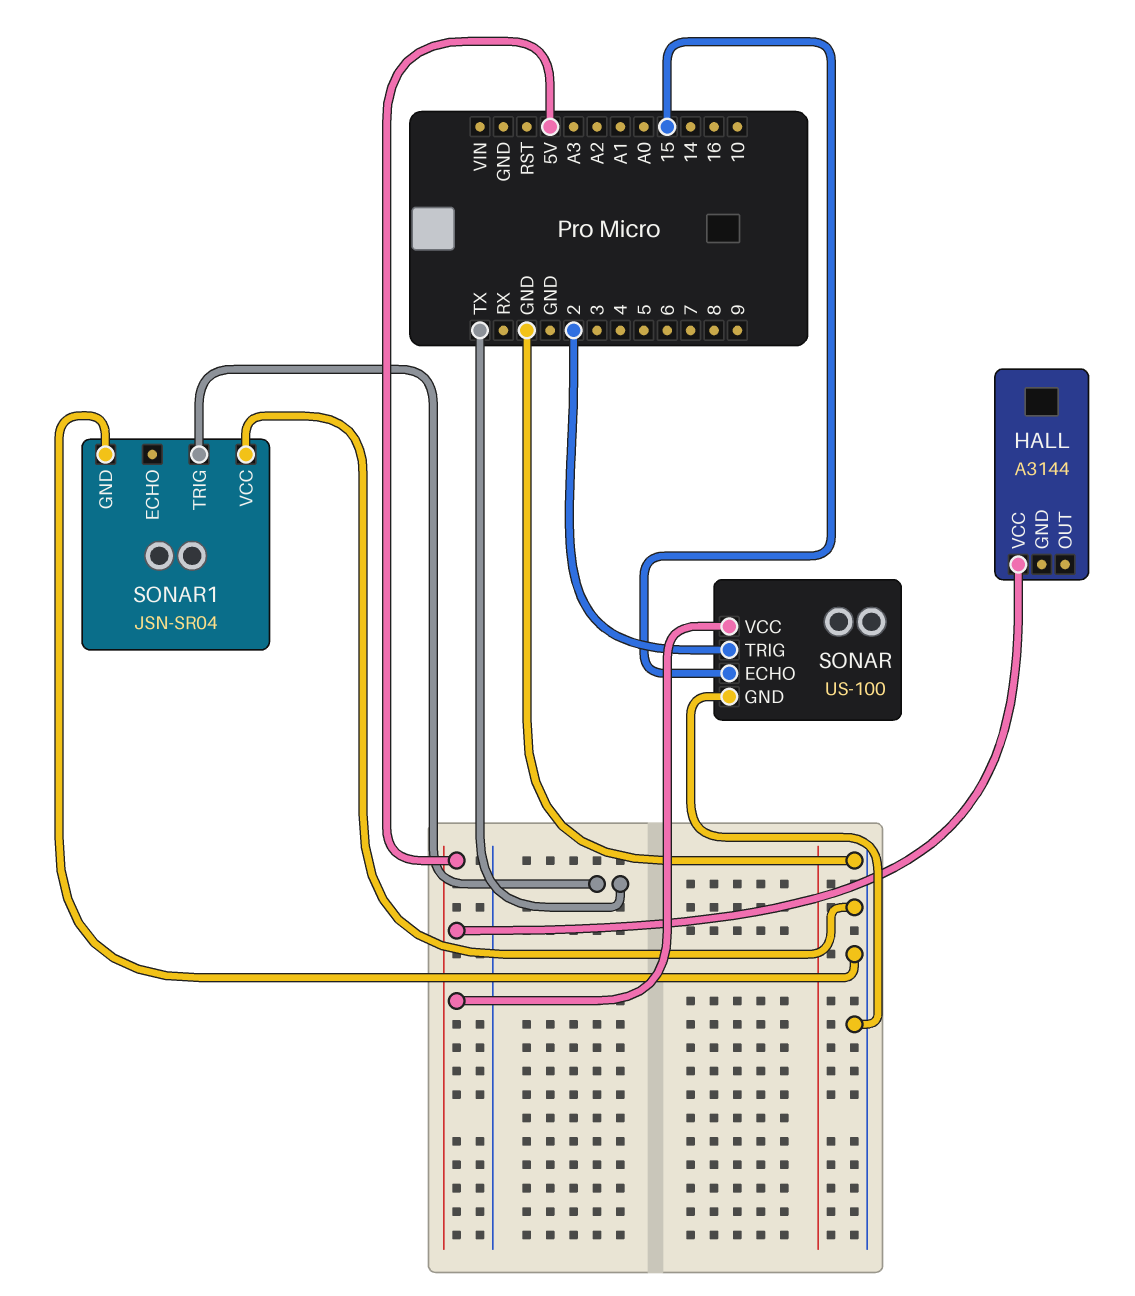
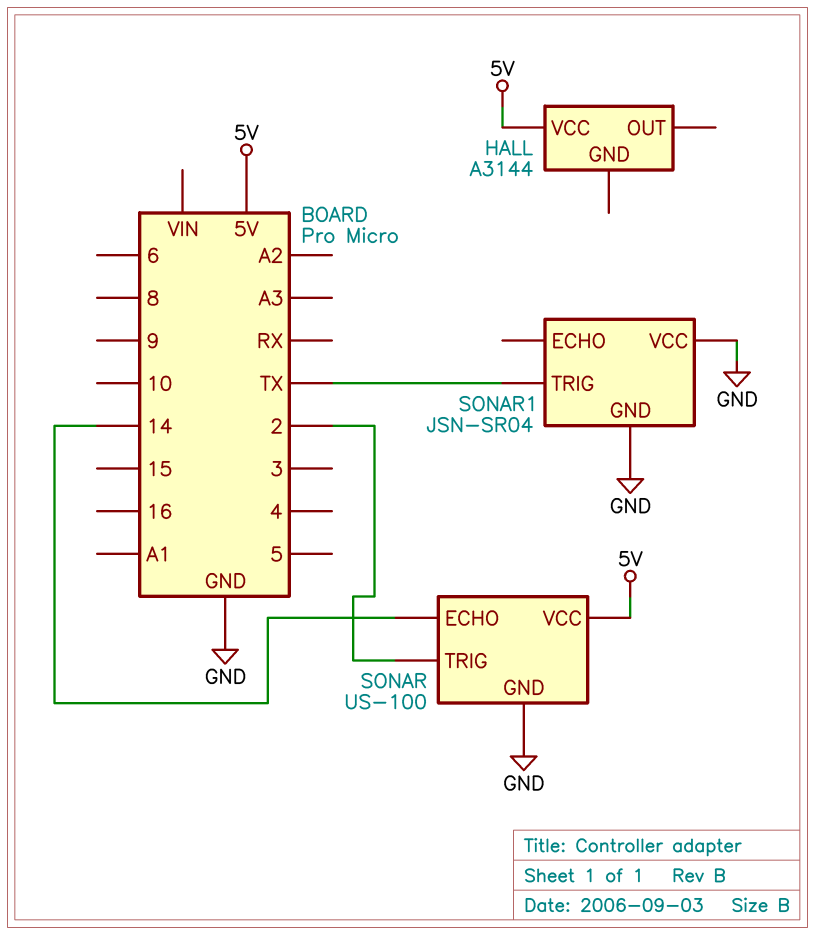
SONAR pin ECHO: 15 -> 14

